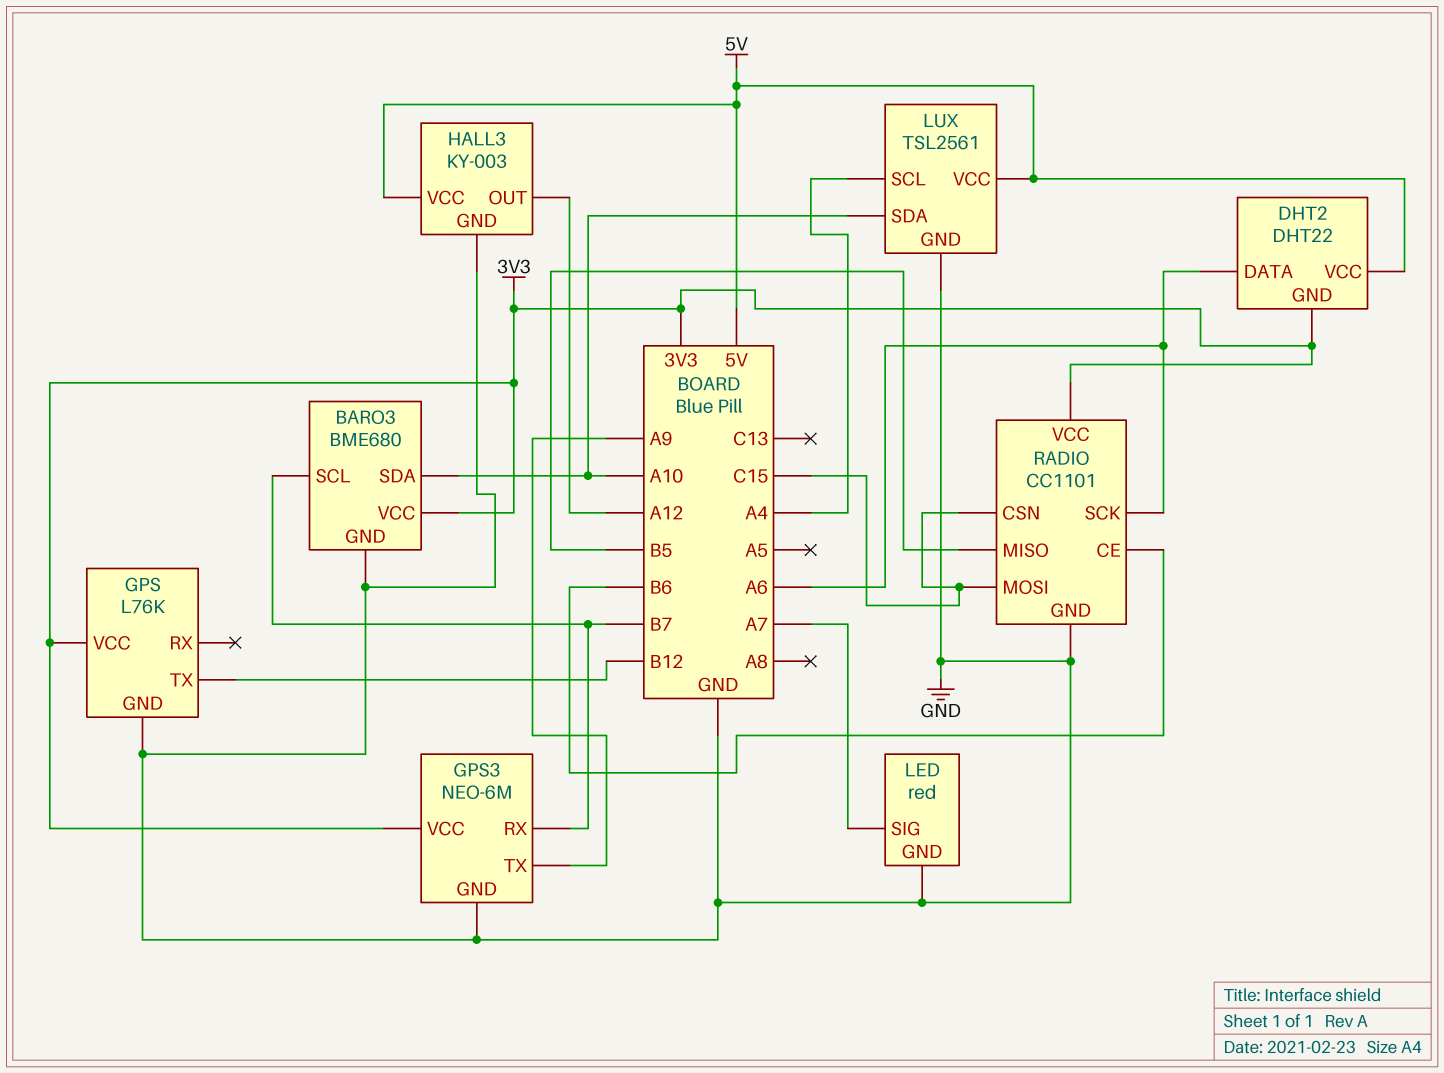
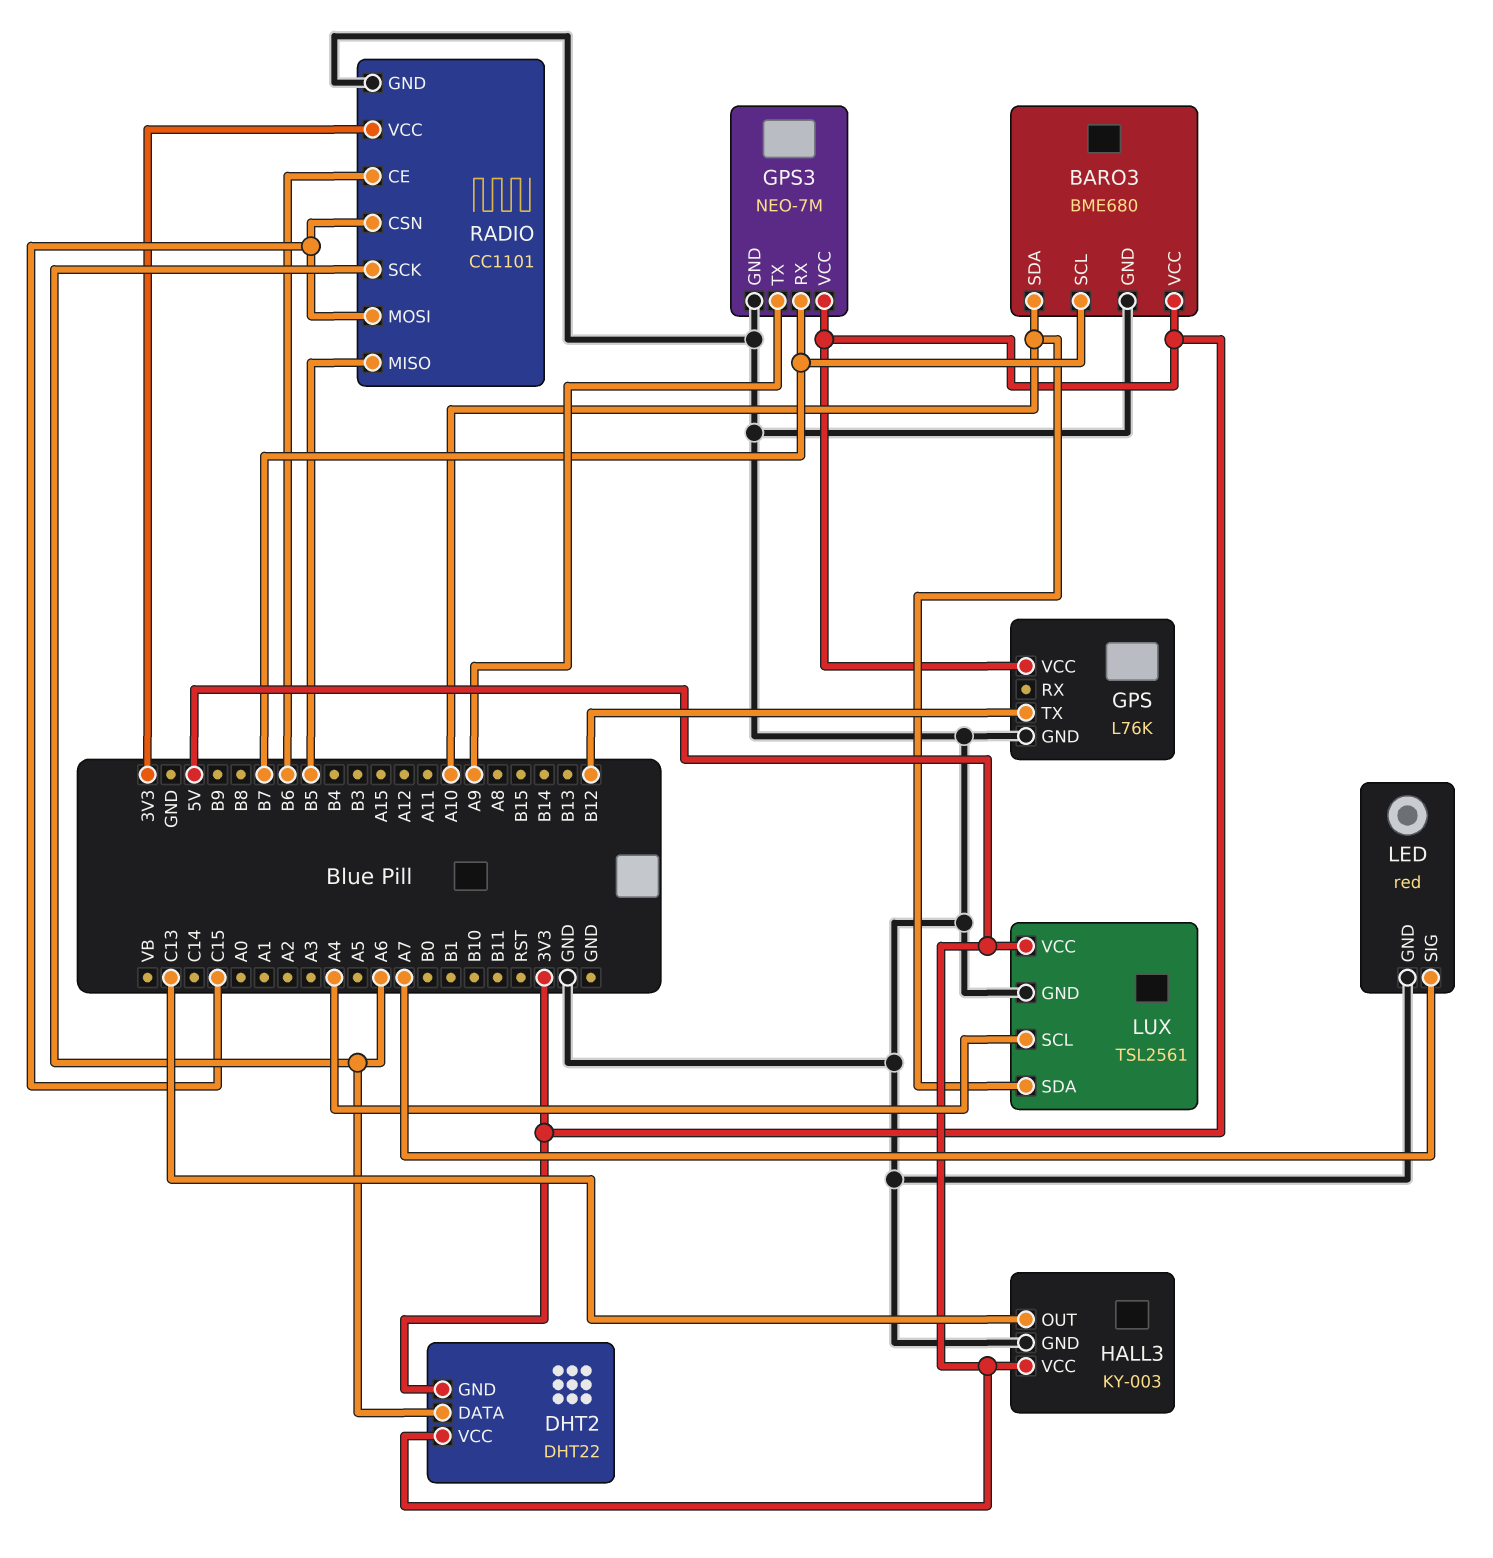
GPS3: NEO-6M -> NEO-7M
HALL3 pin OUT: A12 -> C13

